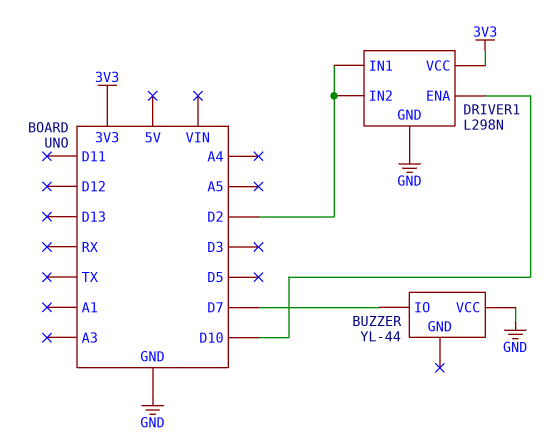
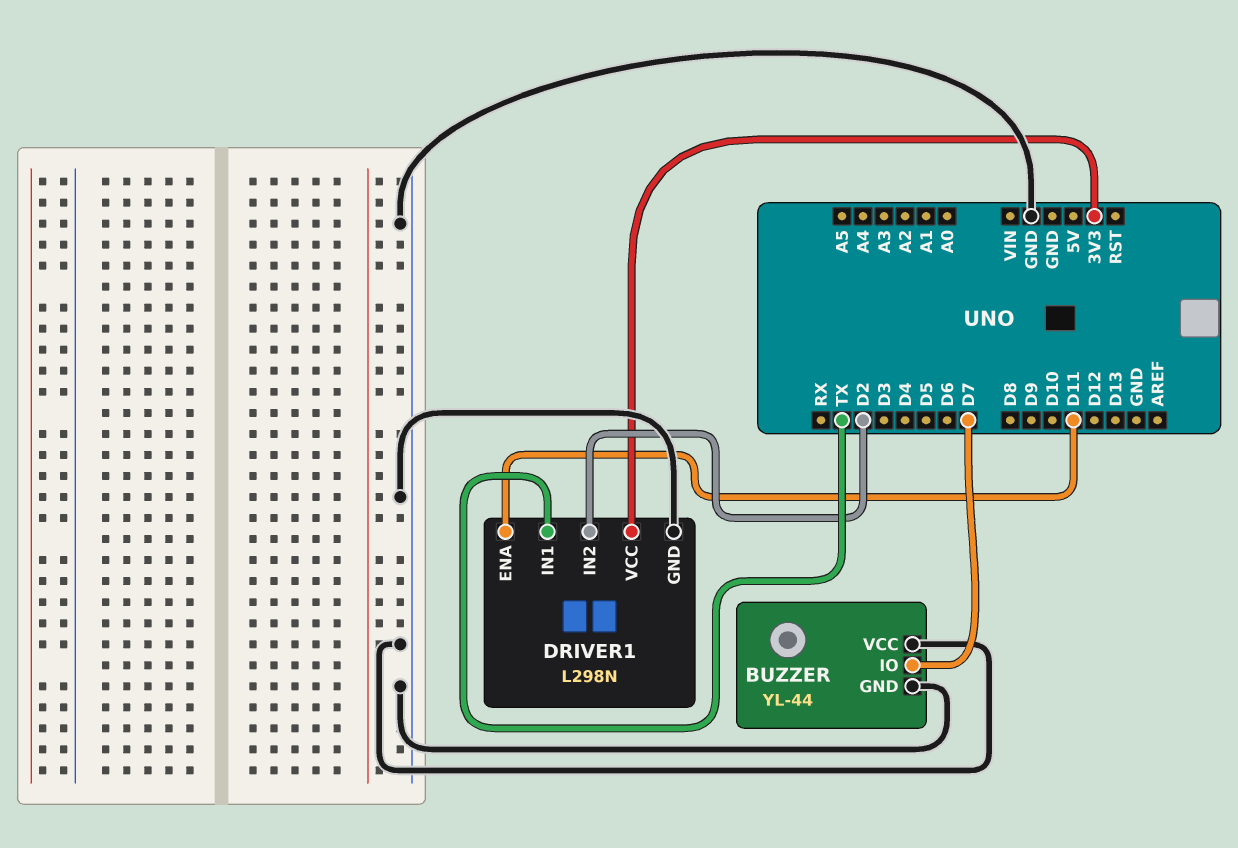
BUZZER pin GND: none -> GND
DRIVER1 pin ENA: D10 -> D11
DRIVER1 pin IN1: D2 -> TX

